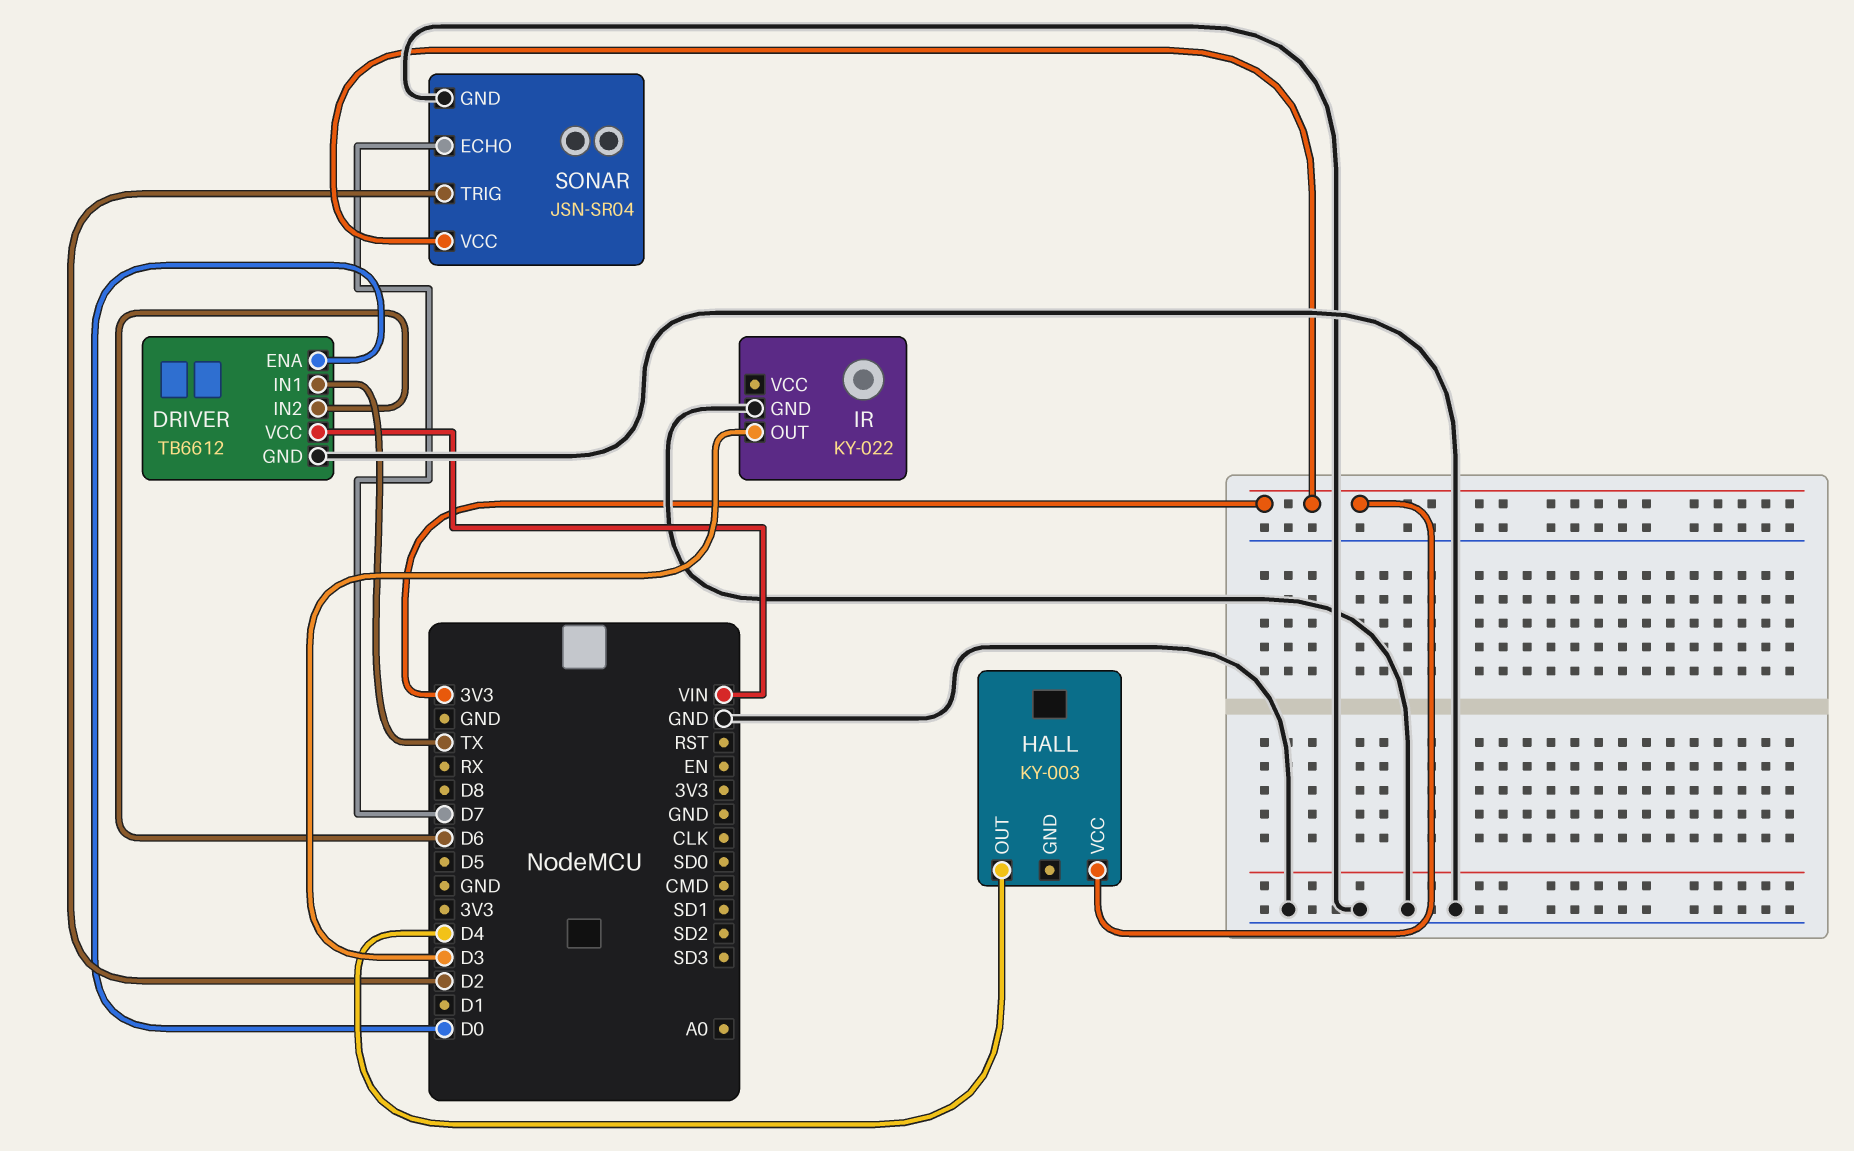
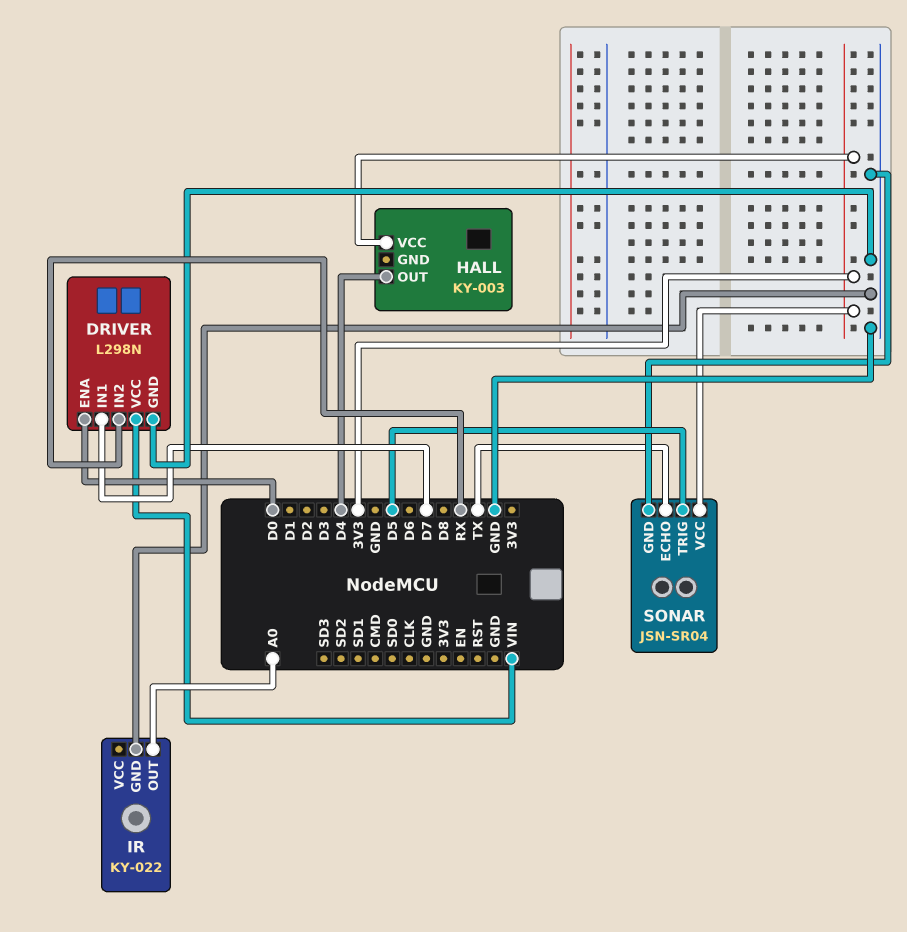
DRIVER: TB6612 -> L298N
DRIVER pin IN1: TX -> D7
DRIVER pin IN2: D6 -> RX
IR pin OUT: D3 -> A0
SONAR pin ECHO: D7 -> TX
SONAR pin TRIG: D2 -> D5

